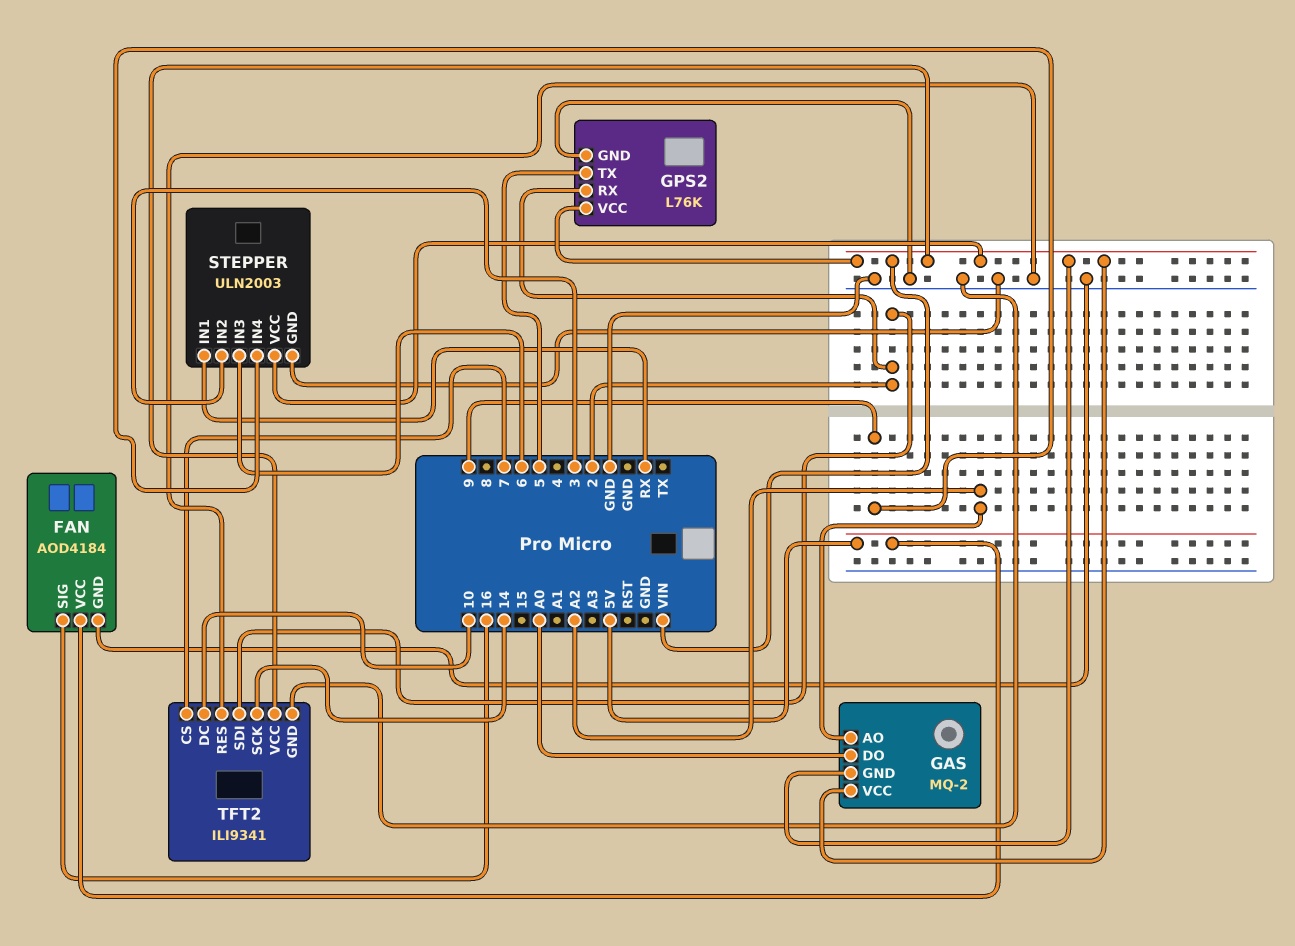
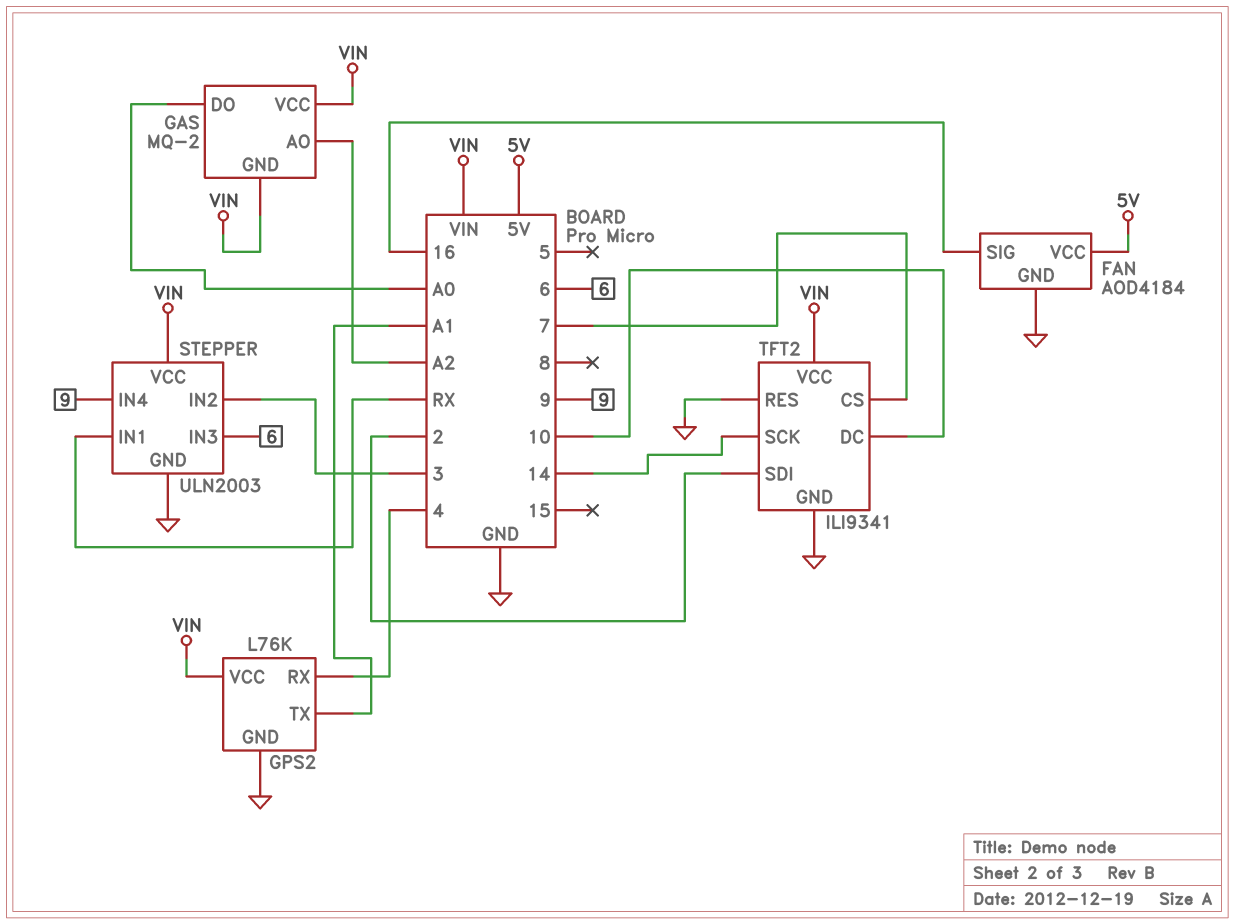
GPS2 pin RX: 2 -> 4
GPS2 pin TX: 5 -> A1

